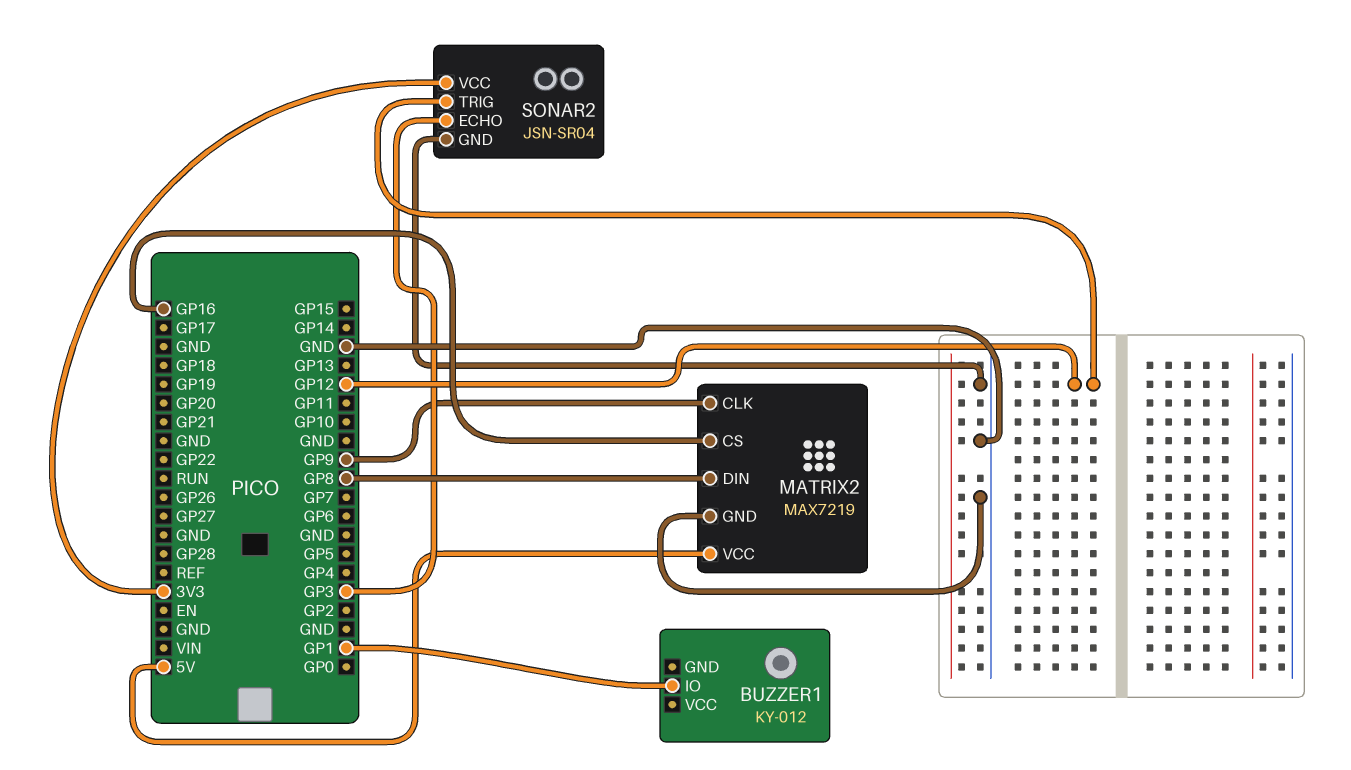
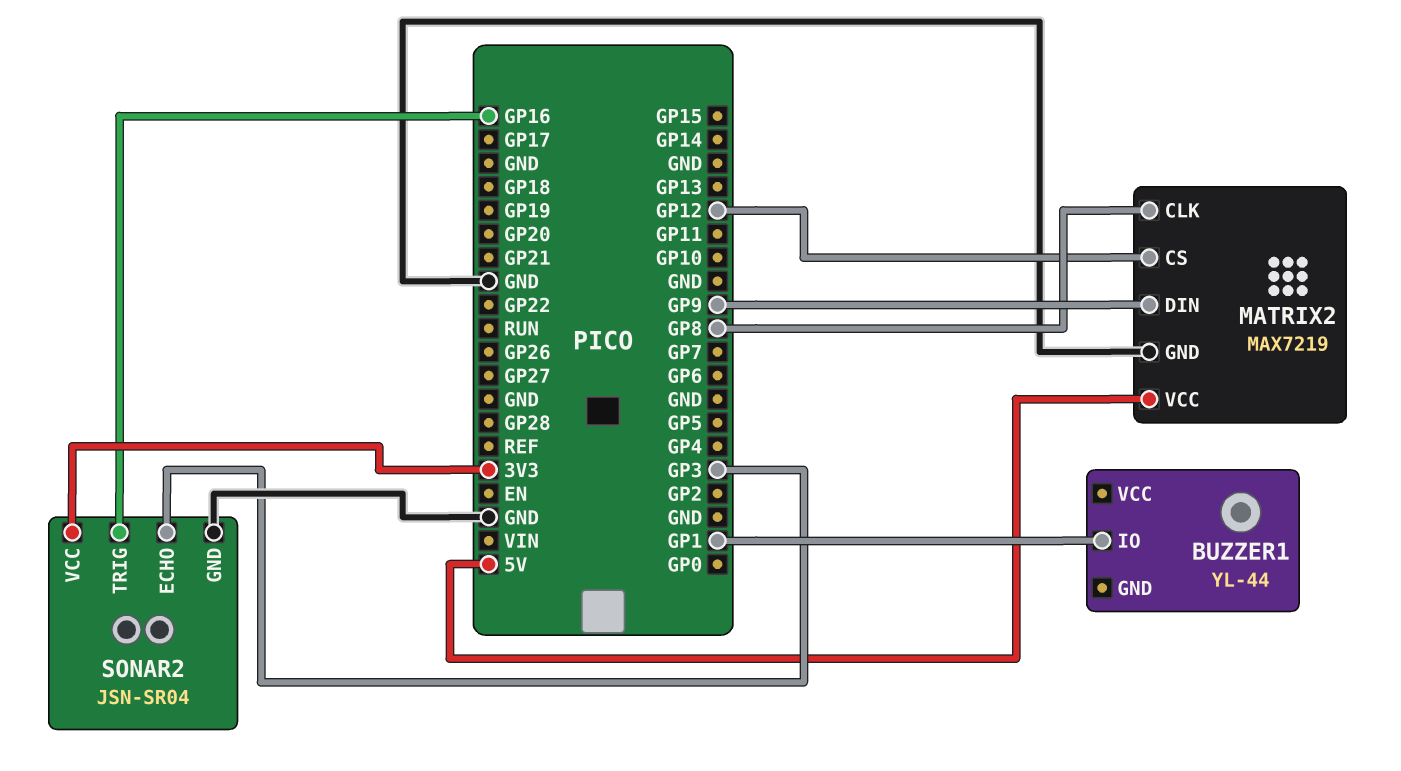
BUZZER1: KY-012 -> YL-44
MATRIX2 pin CLK: GP9 -> GP8
MATRIX2 pin CS: GP16 -> GP12
MATRIX2 pin DIN: GP8 -> GP9
SONAR2 pin TRIG: GP12 -> GP16

